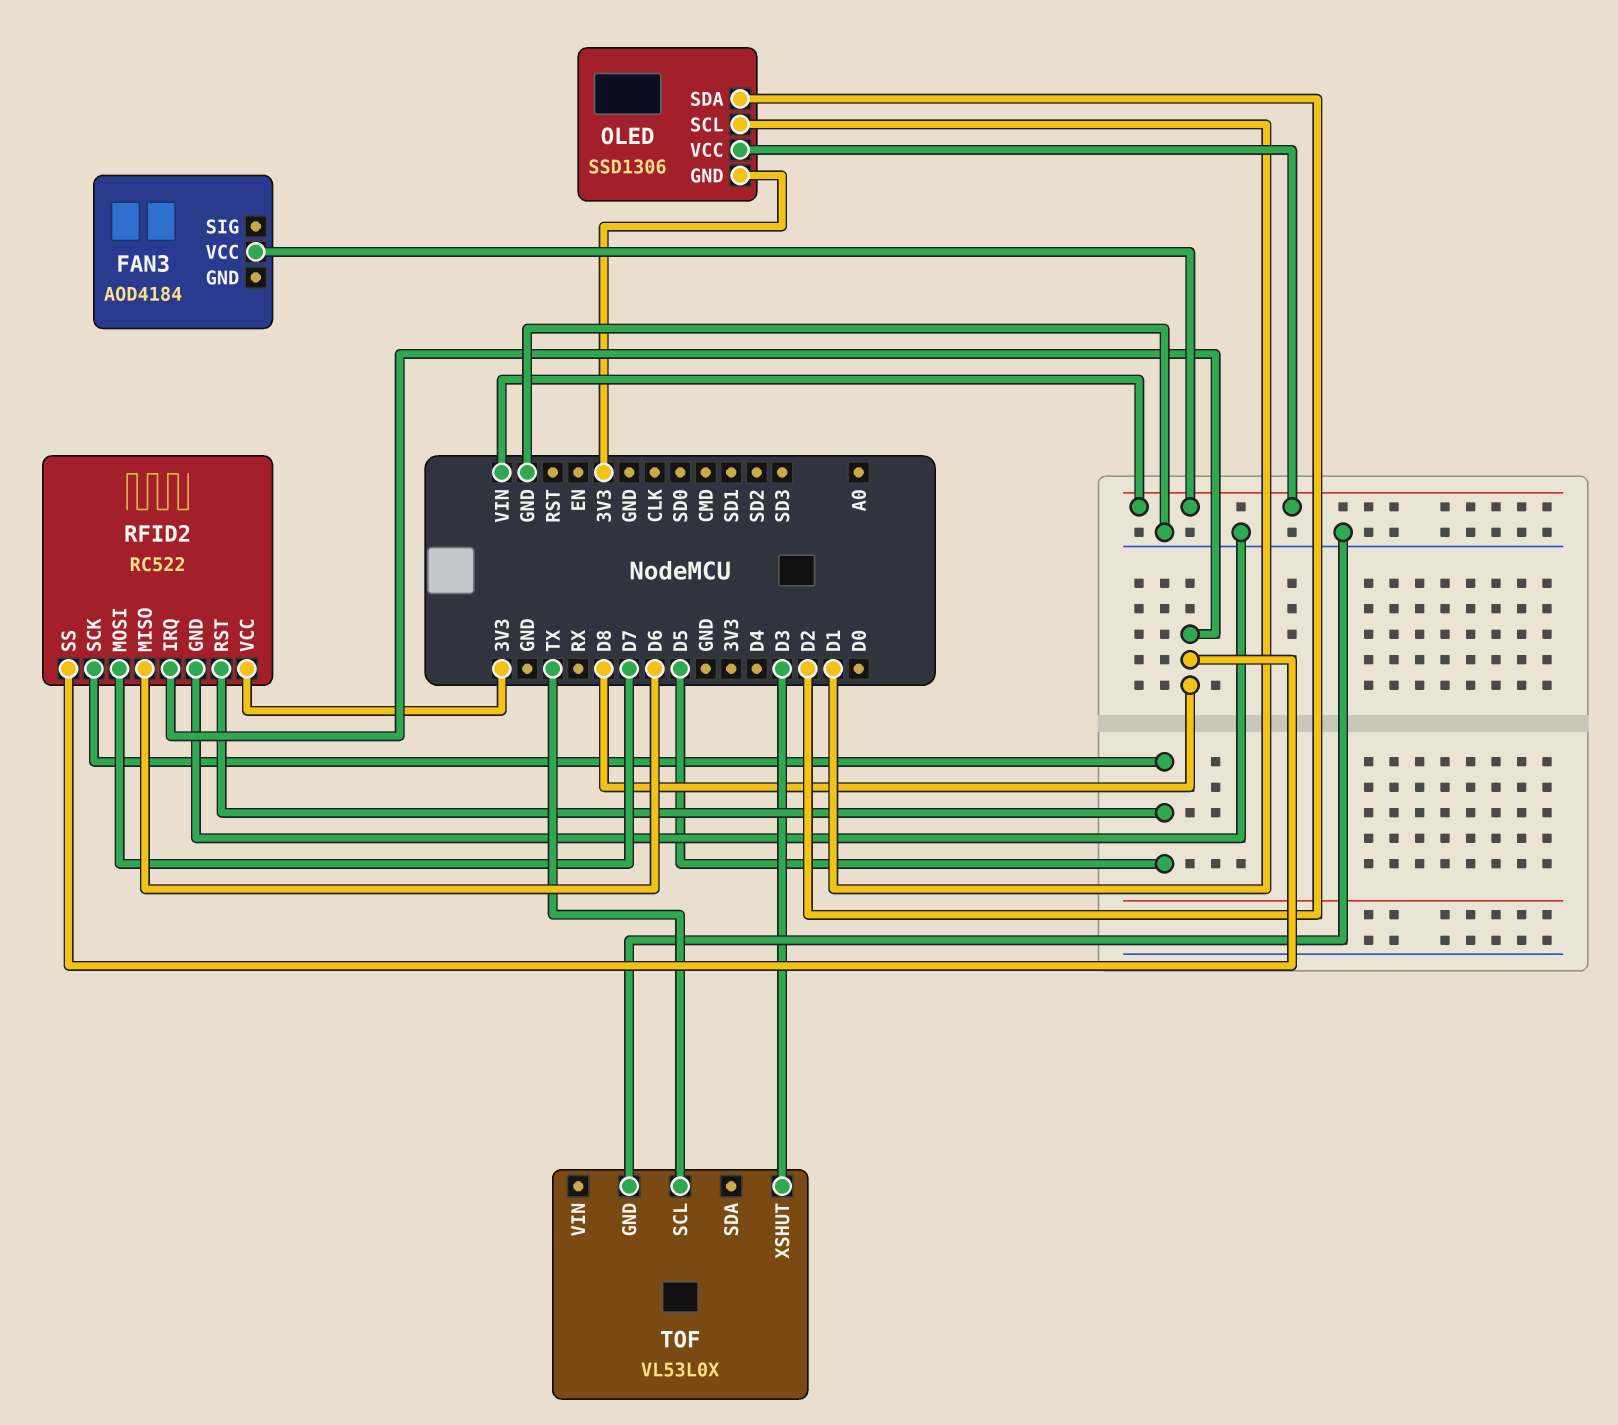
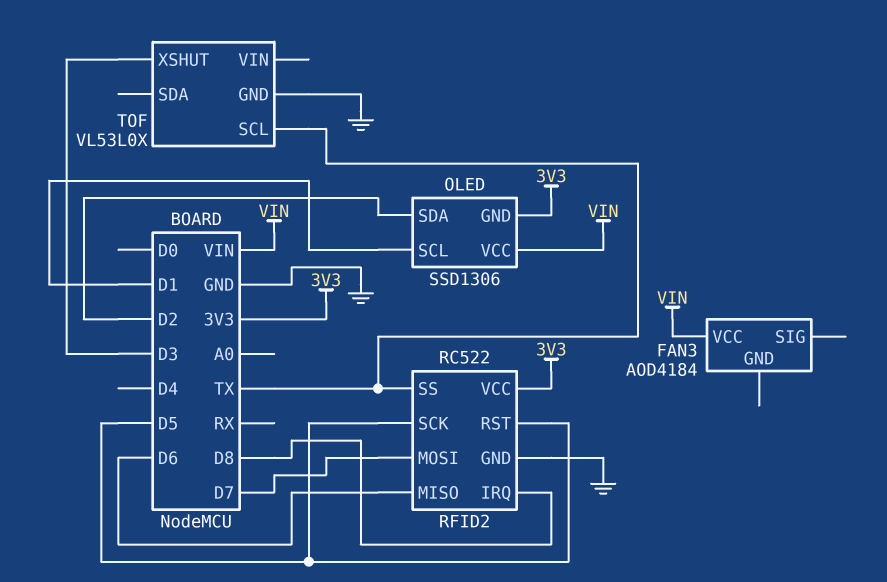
RFID2 pin SS: D8 -> TX

